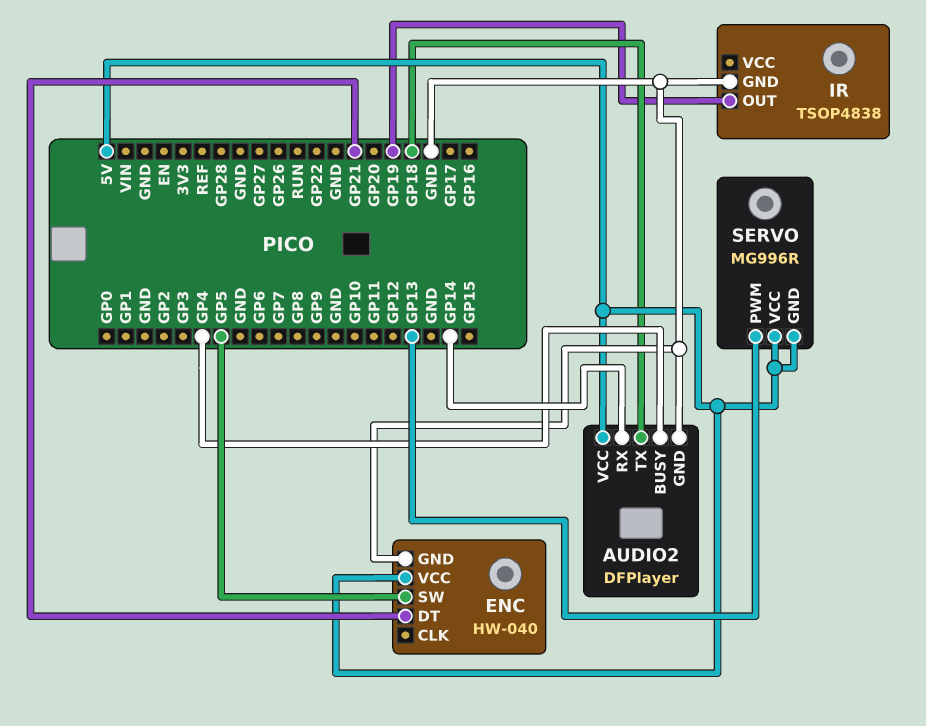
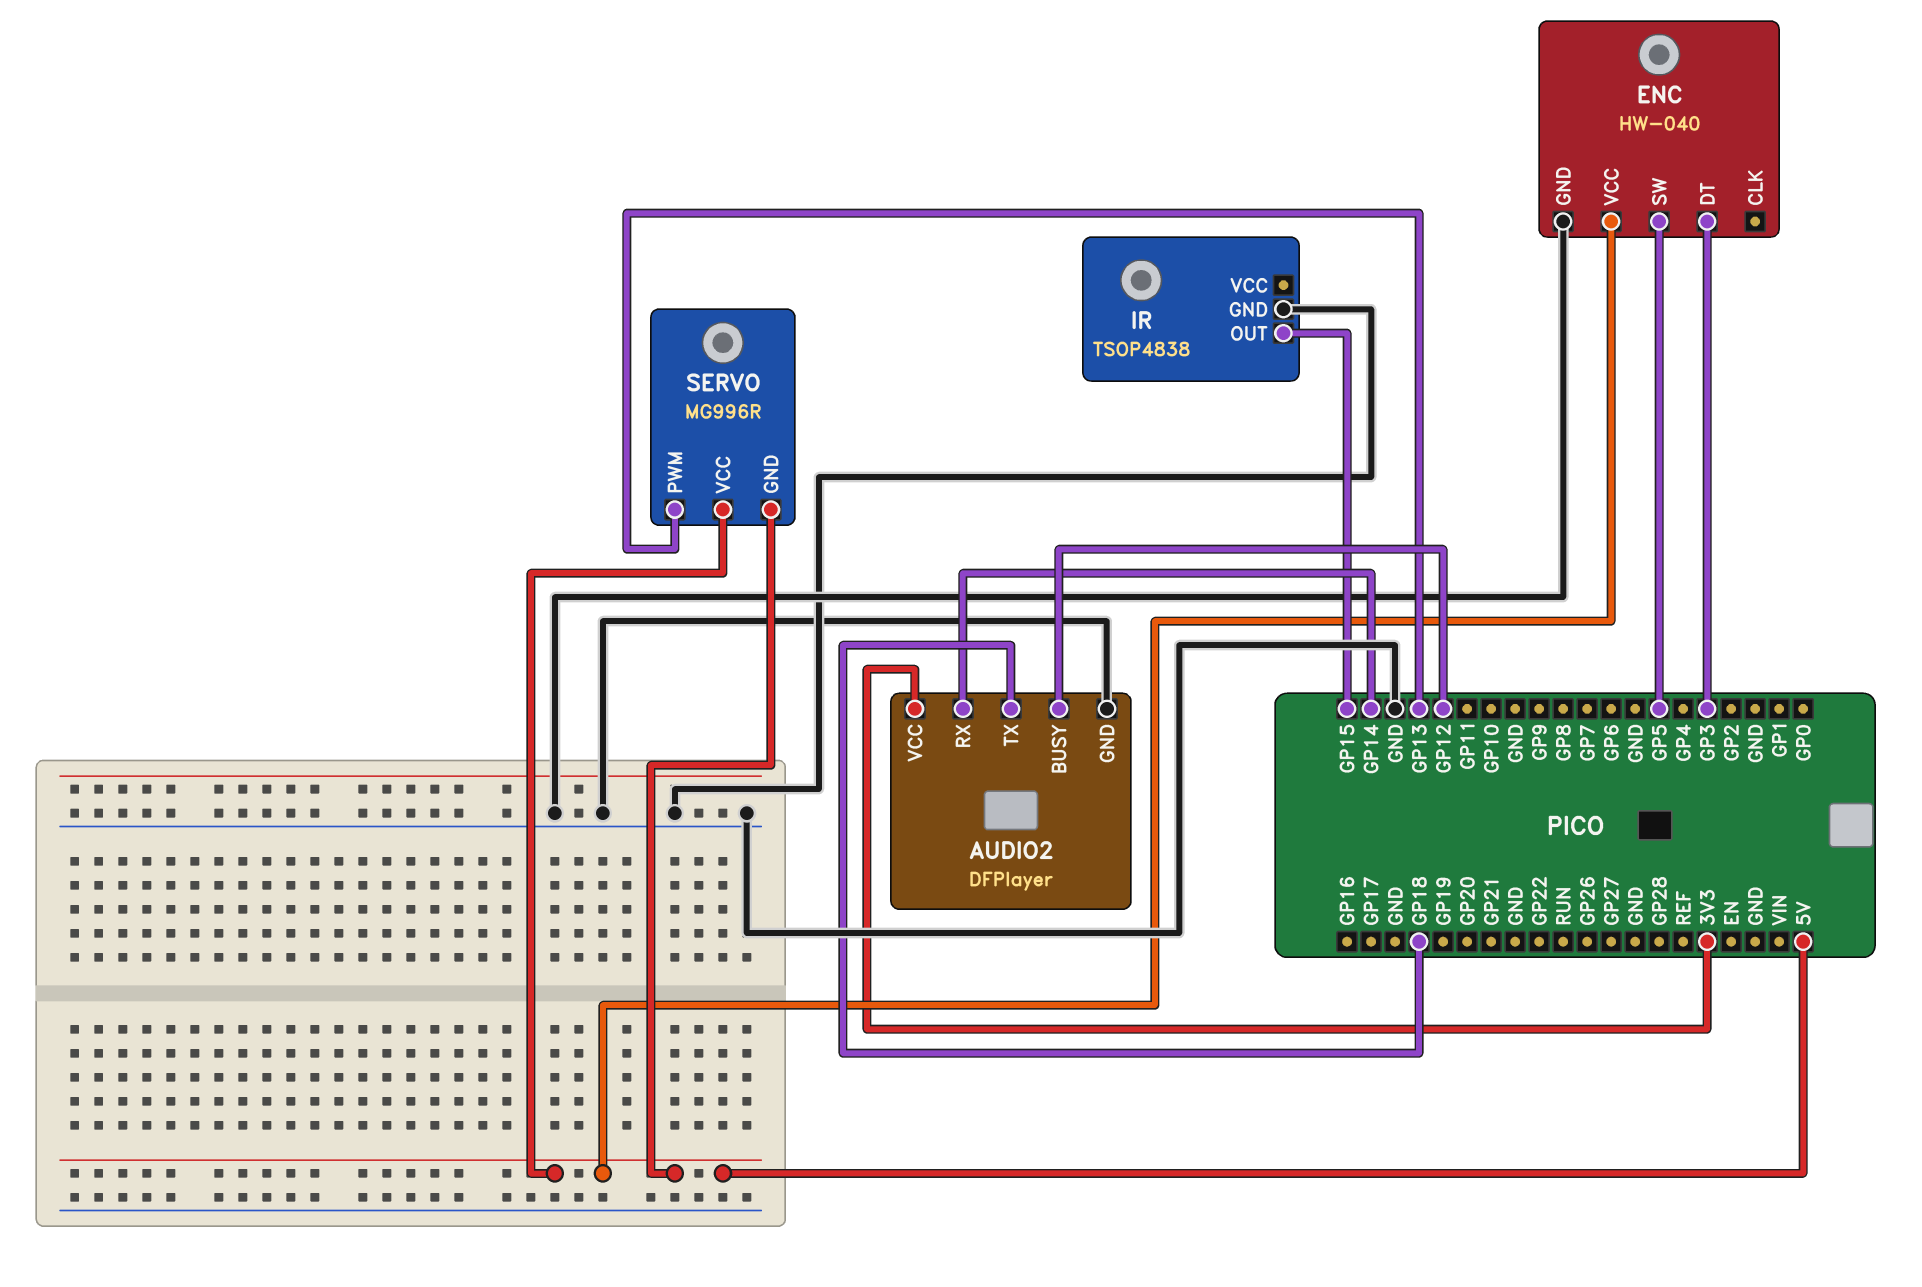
AUDIO2 pin BUSY: GP4 -> GP12
AUDIO2 pin VCC: 5V -> 3V3
ENC pin DT: GP21 -> GP3
IR pin OUT: GP19 -> GP15

